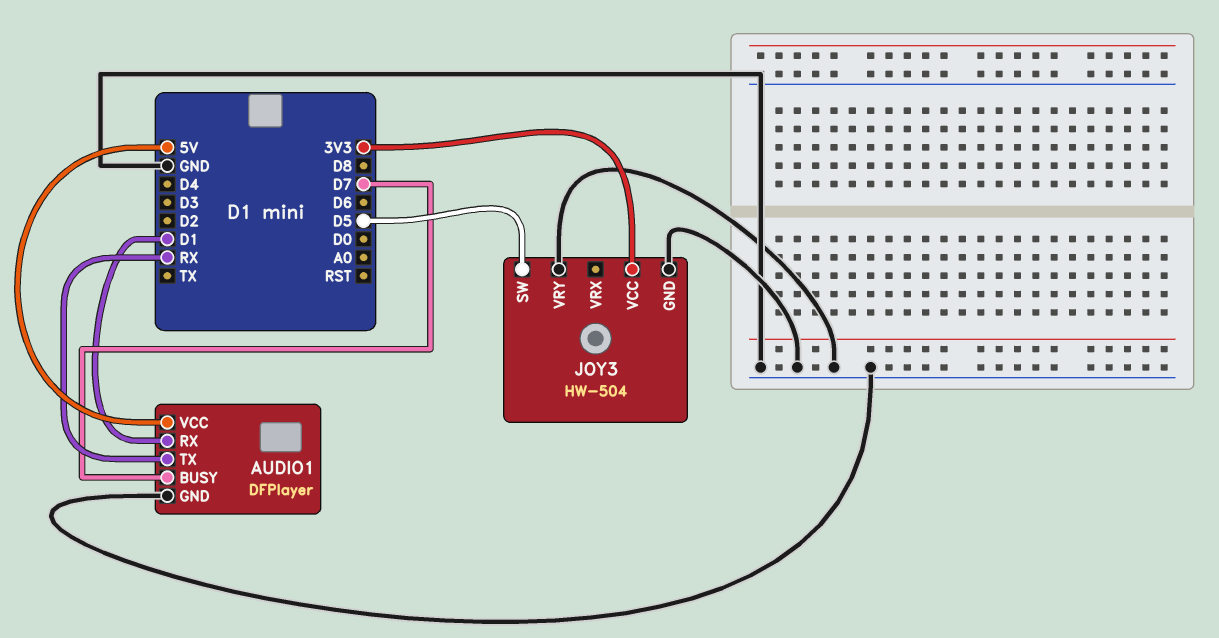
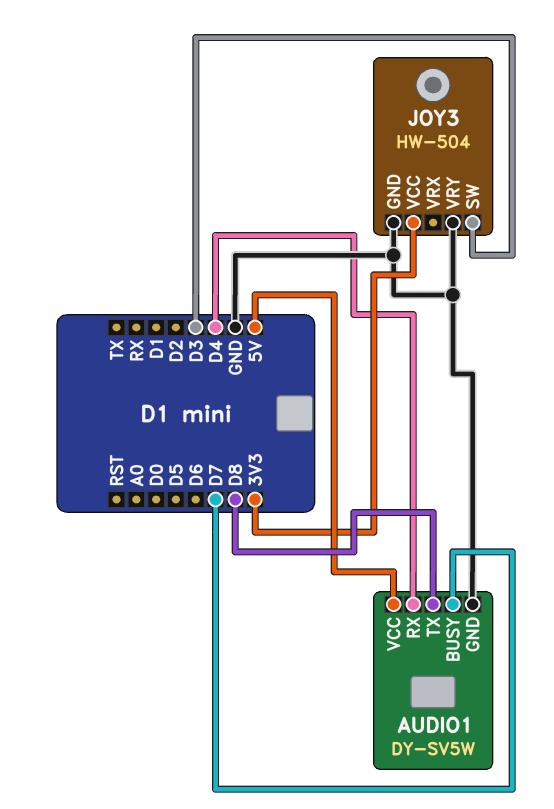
AUDIO1: DFPlayer -> DY-SV5W
AUDIO1 pin RX: D1 -> D4
AUDIO1 pin TX: RX -> D8
JOY3 pin SW: D5 -> D3

